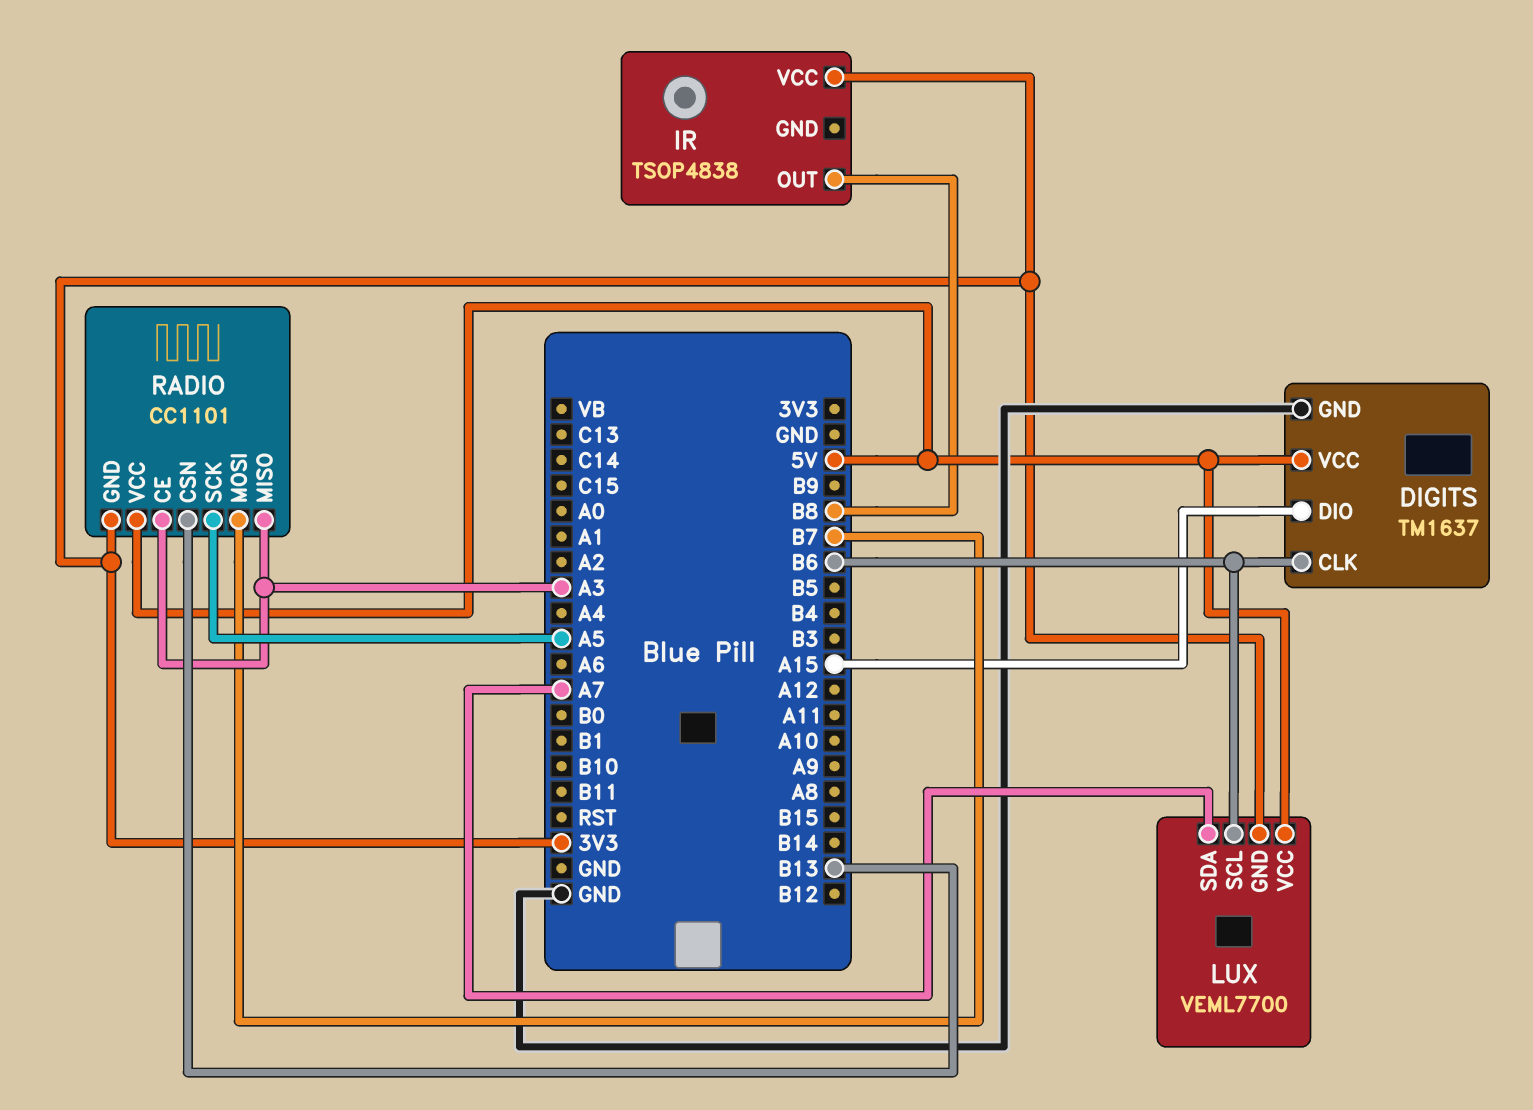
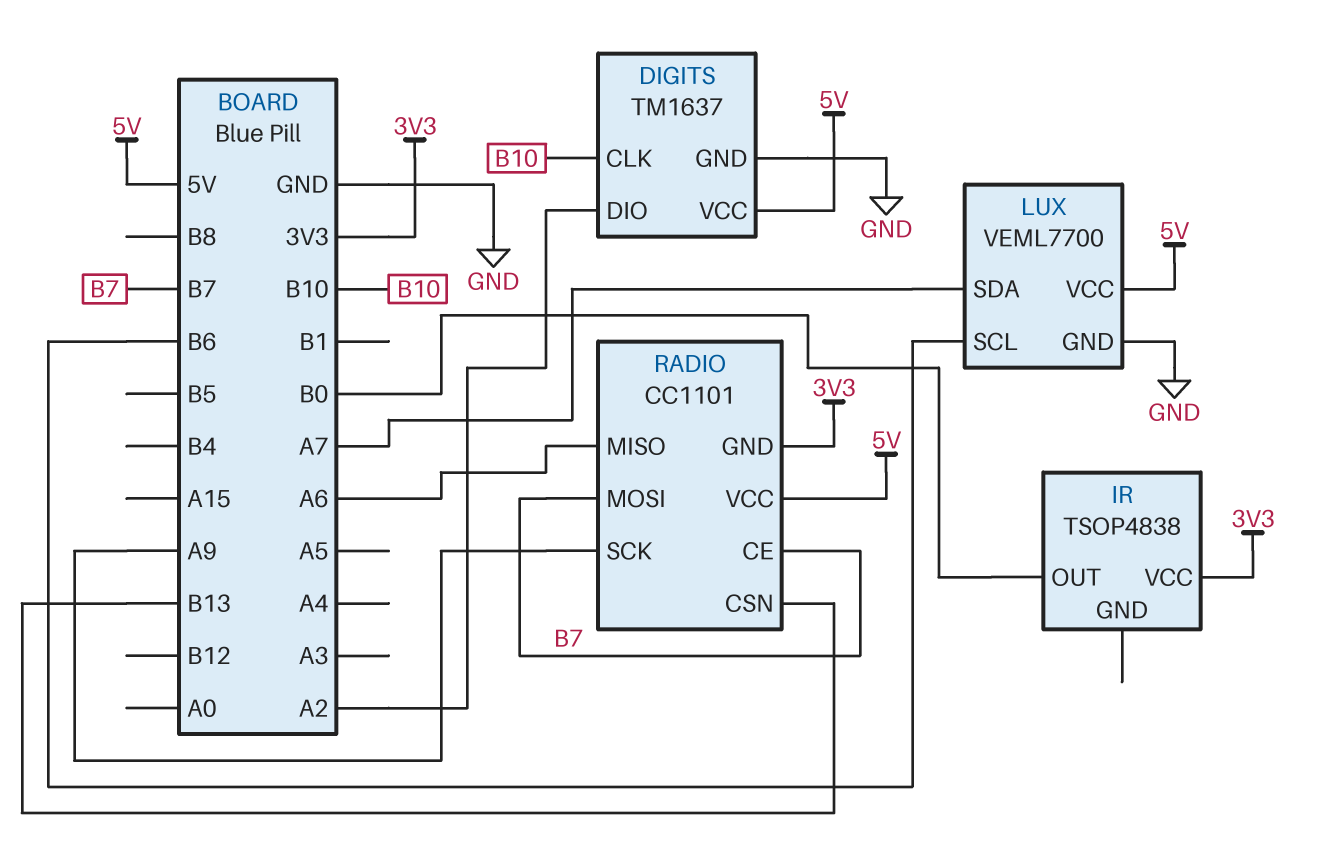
DIGITS pin CLK: B6 -> B10
DIGITS pin DIO: A15 -> A2
IR pin OUT: B8 -> B0
LUX pin GND: 3V3 -> GND
RADIO pin CE: A3 -> B7
RADIO pin MISO: A3 -> A6
RADIO pin SCK: A5 -> A9

